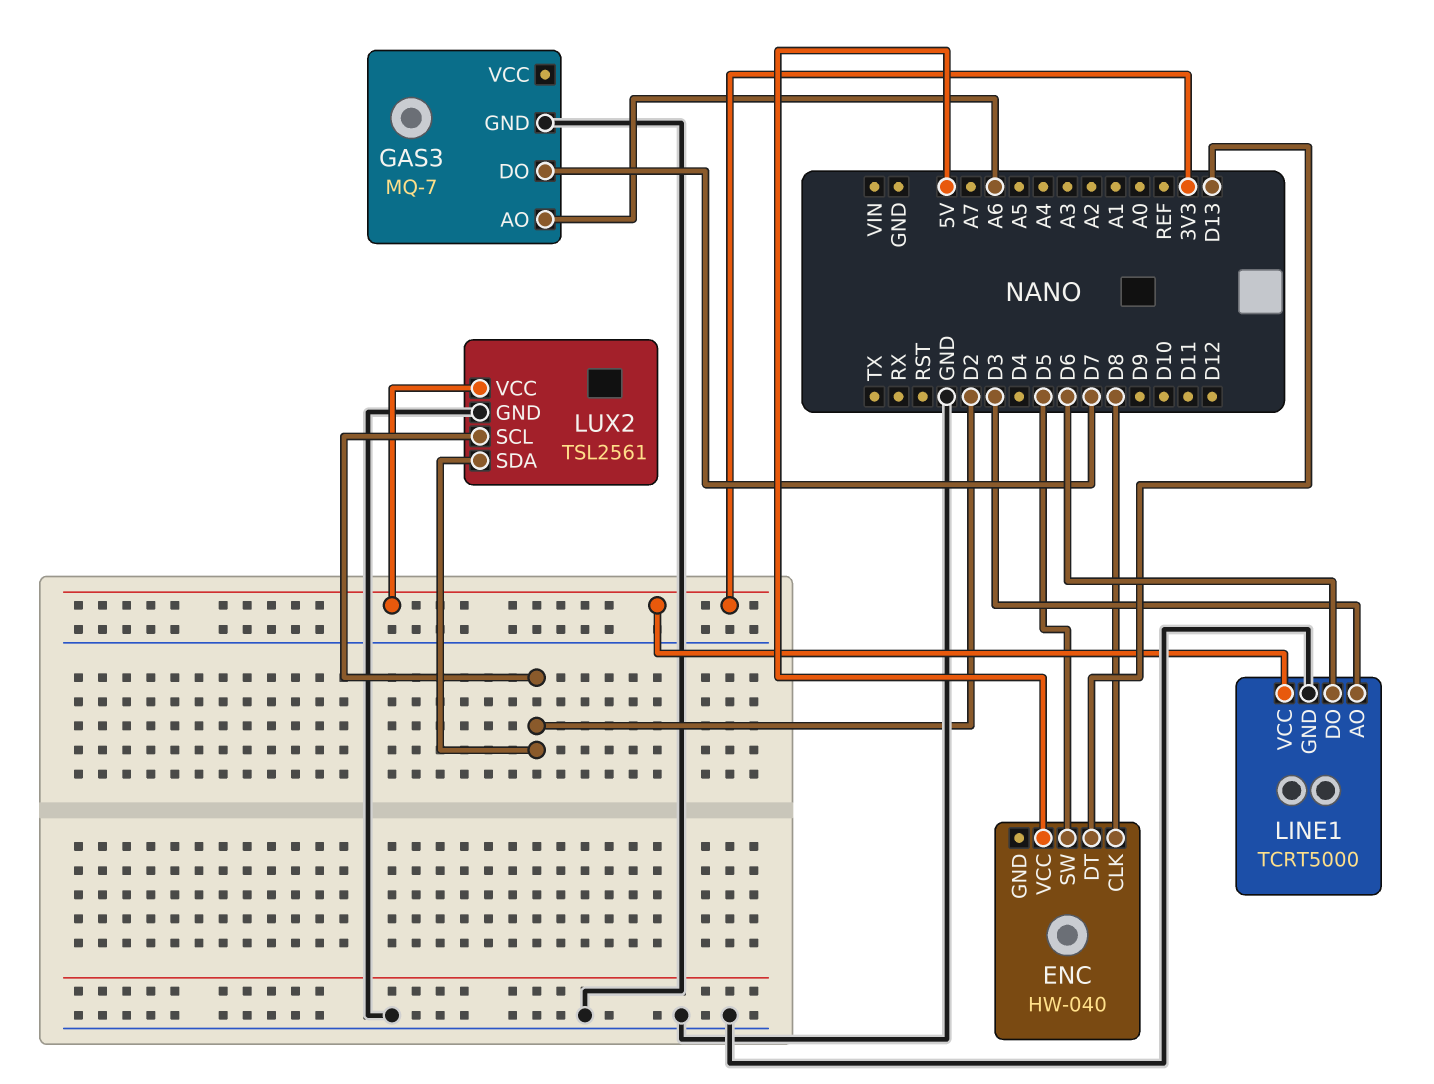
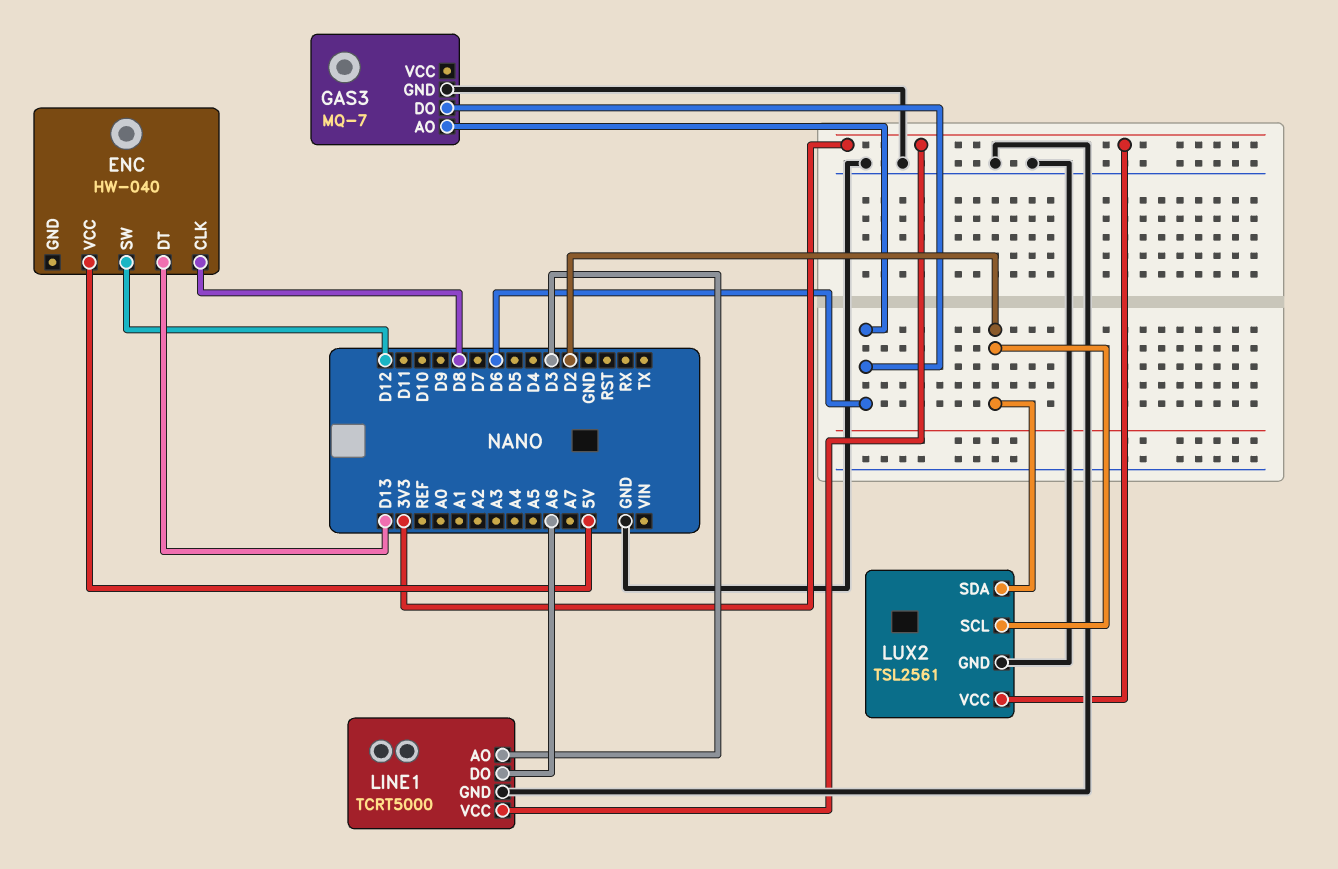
ENC pin SW: D5 -> D12
GAS3 pin AO: A6 -> D6
GAS3 pin DO: D7 -> D6
LINE1 pin DO: D6 -> A6

